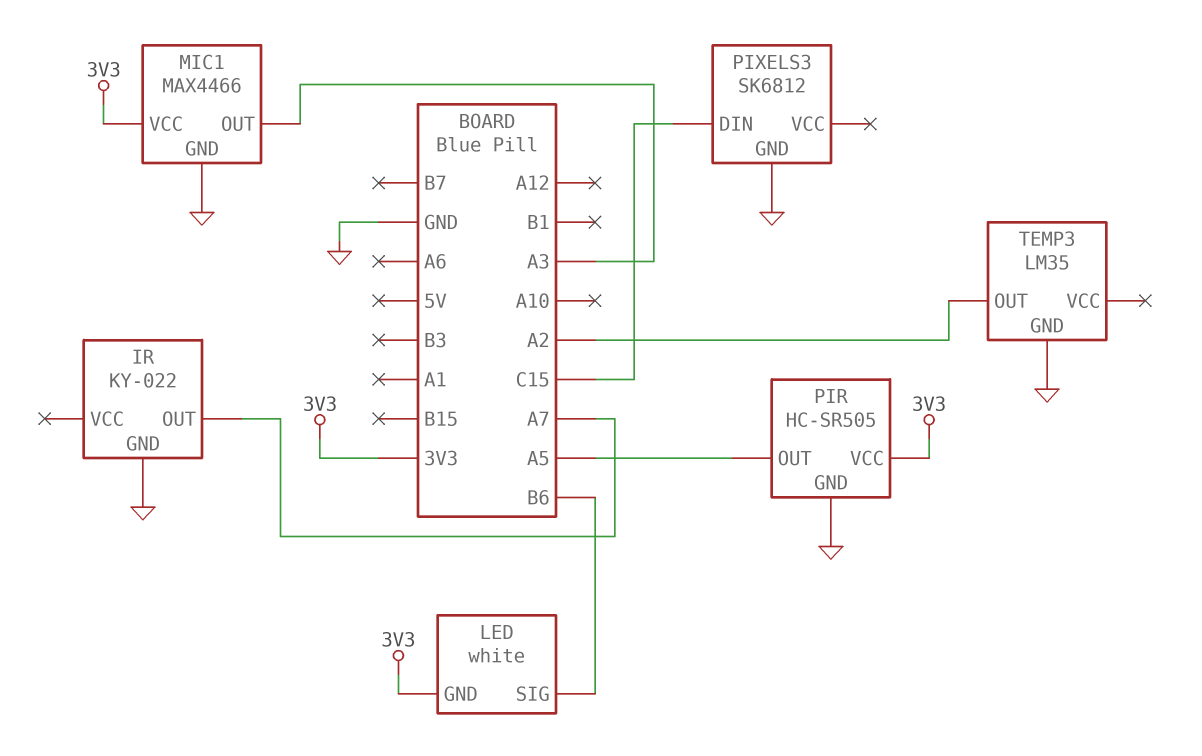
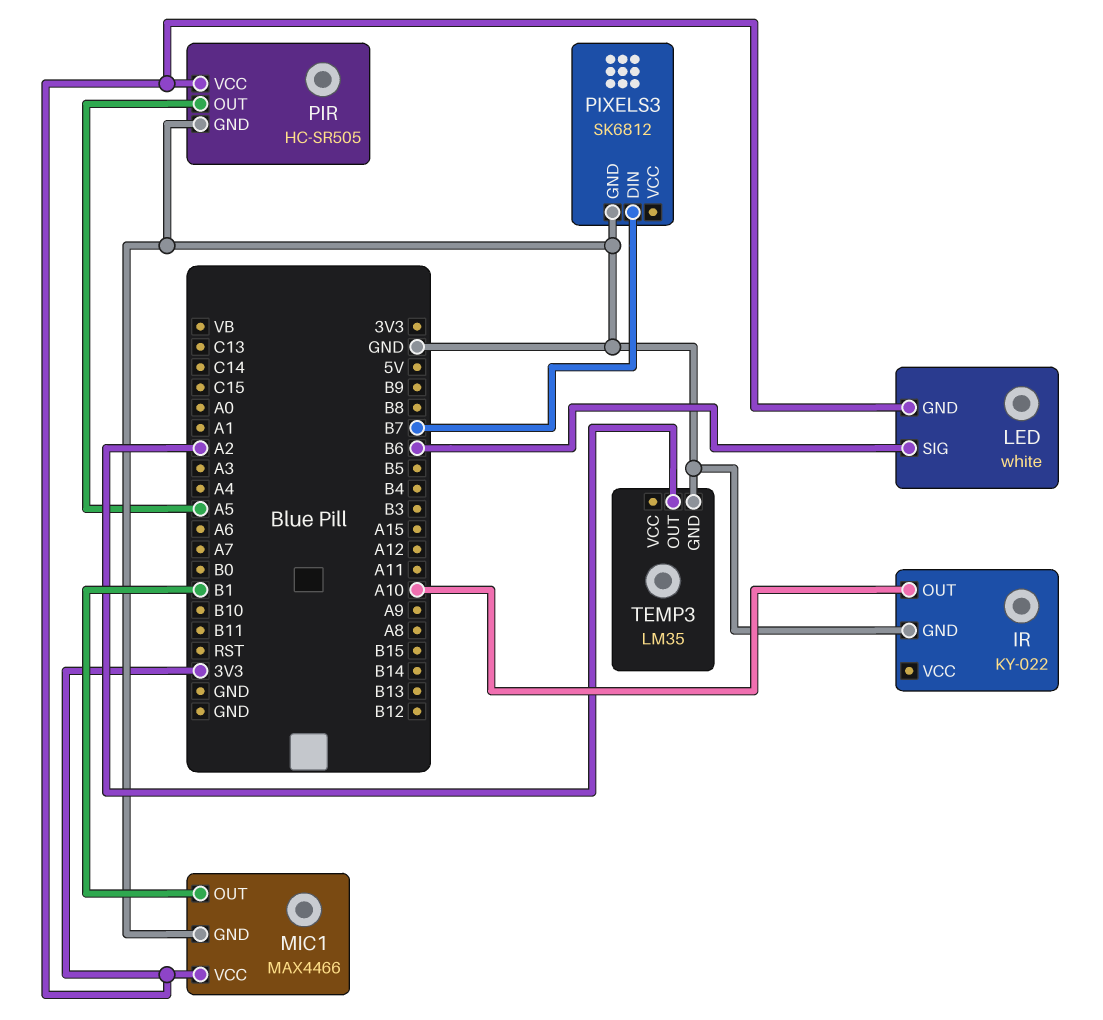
IR pin OUT: A7 -> A10
MIC1 pin OUT: A3 -> B1
PIXELS3 pin DIN: C15 -> B7

